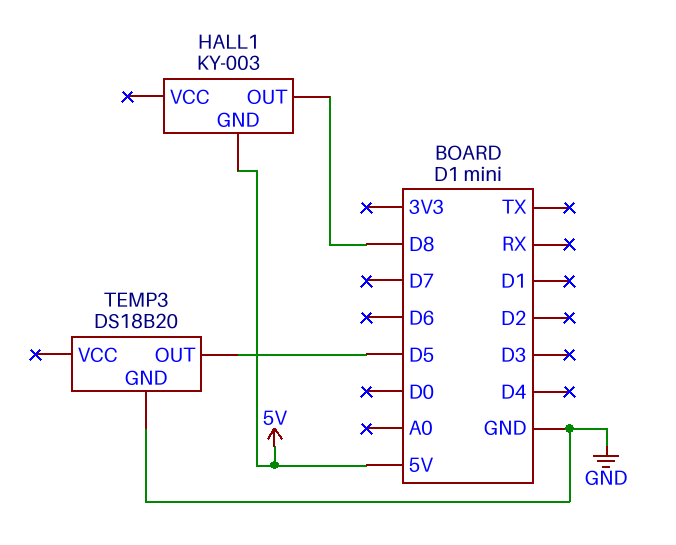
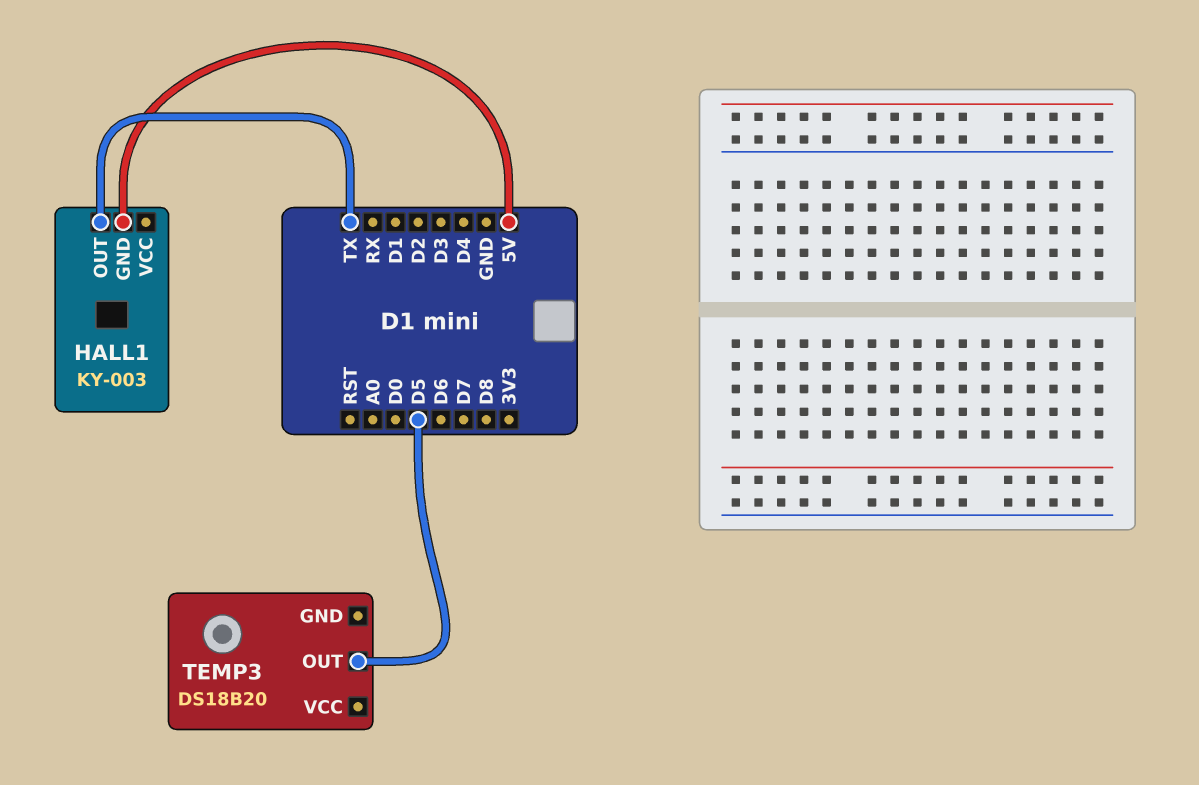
HALL1 pin OUT: D8 -> TX
TEMP3 pin GND: GND -> none

